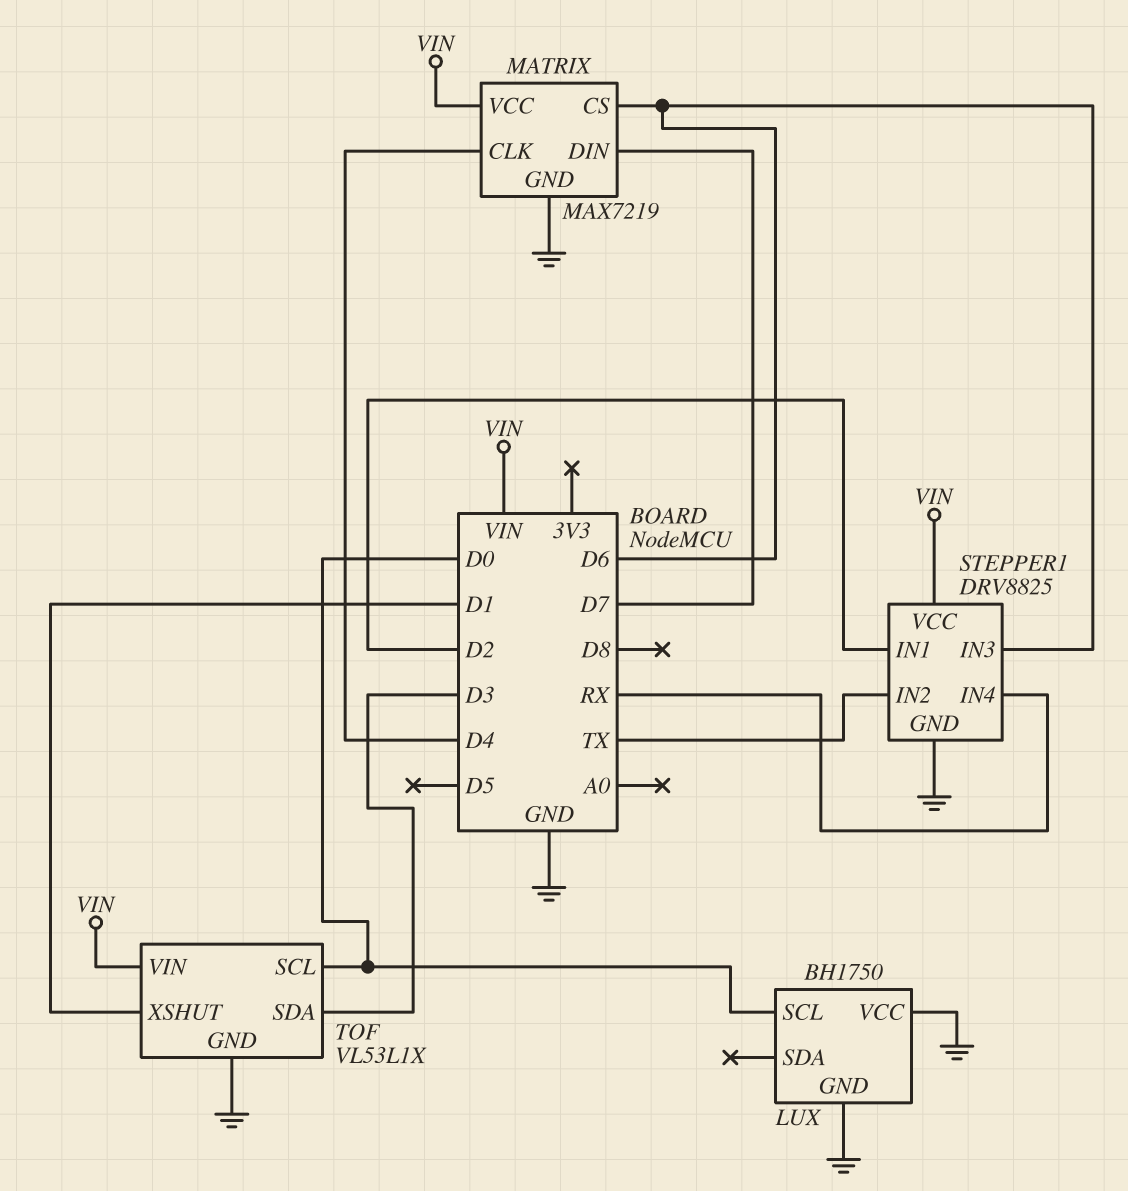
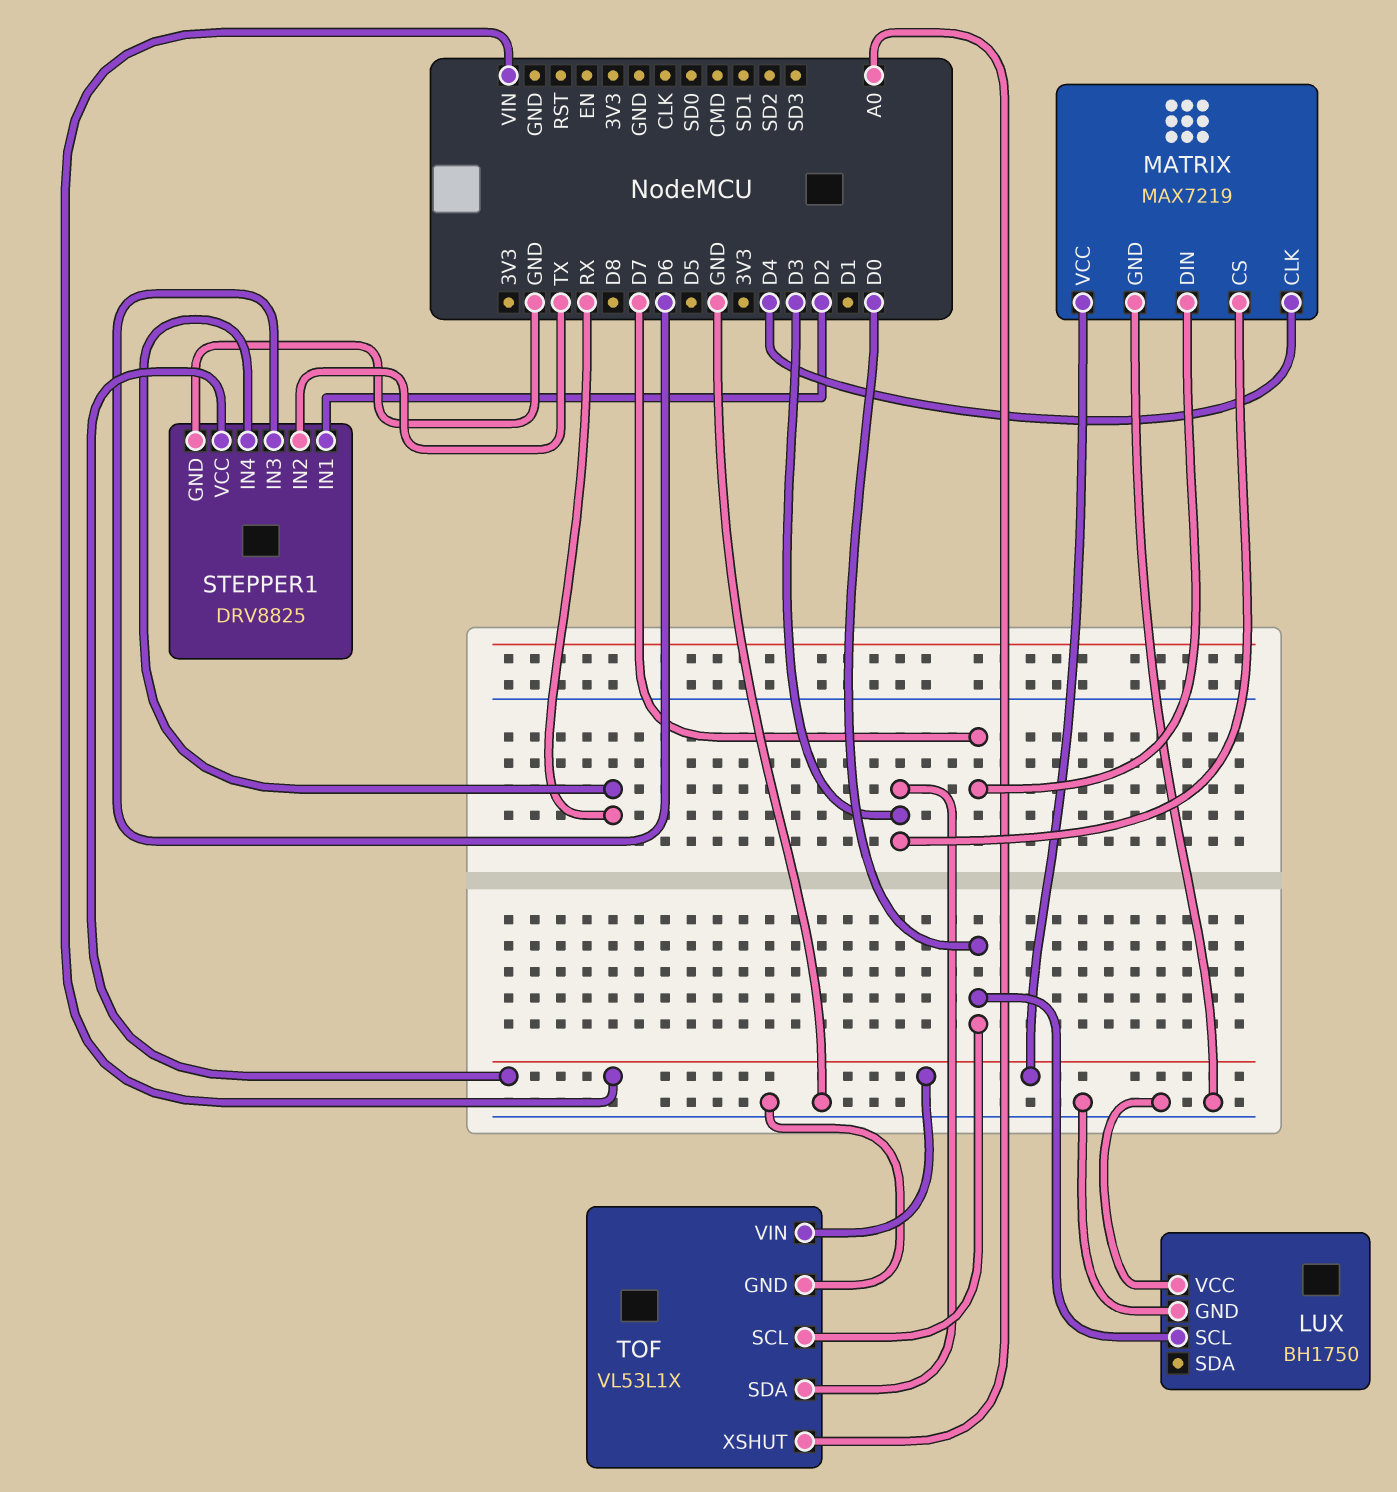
MATRIX pin CS: D6 -> D3
TOF pin XSHUT: D1 -> A0

